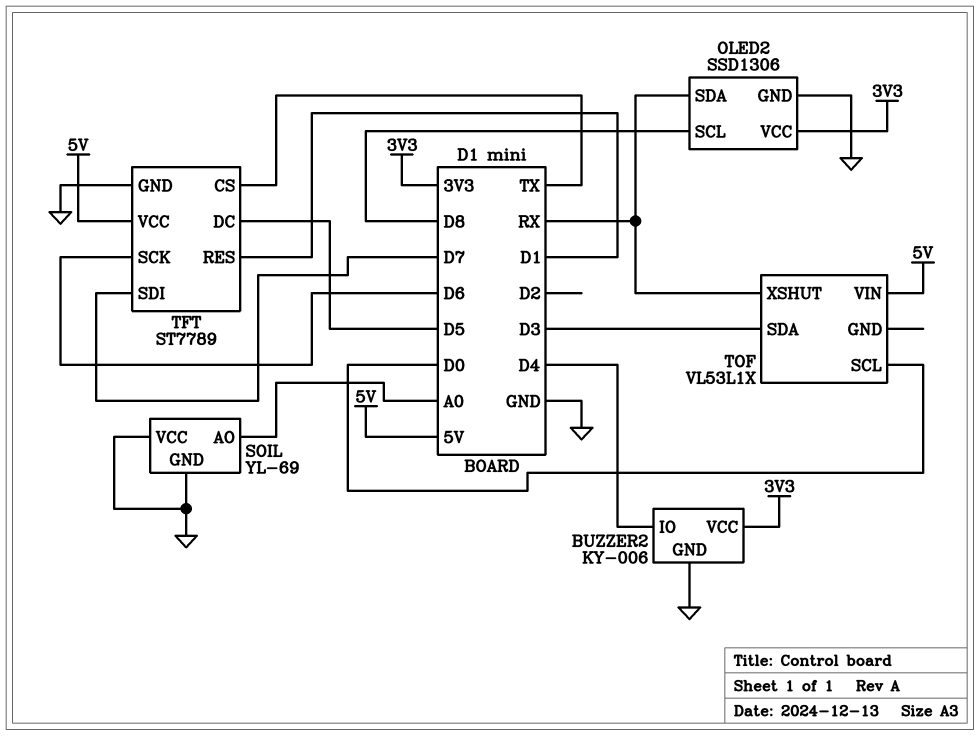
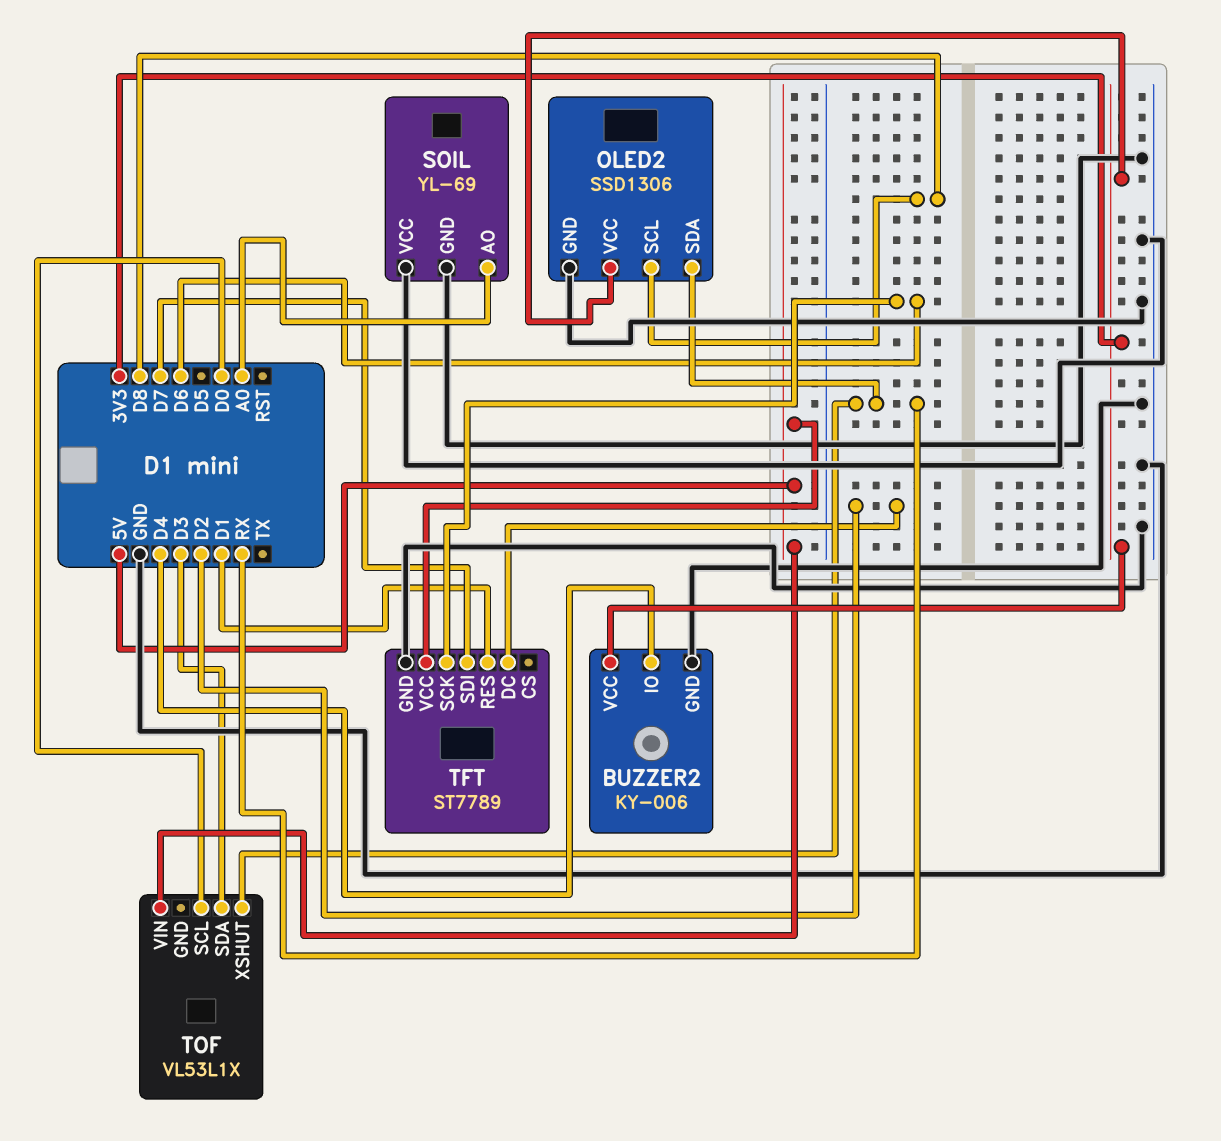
TFT pin CS: TX -> none
TFT pin DC: D5 -> D2

